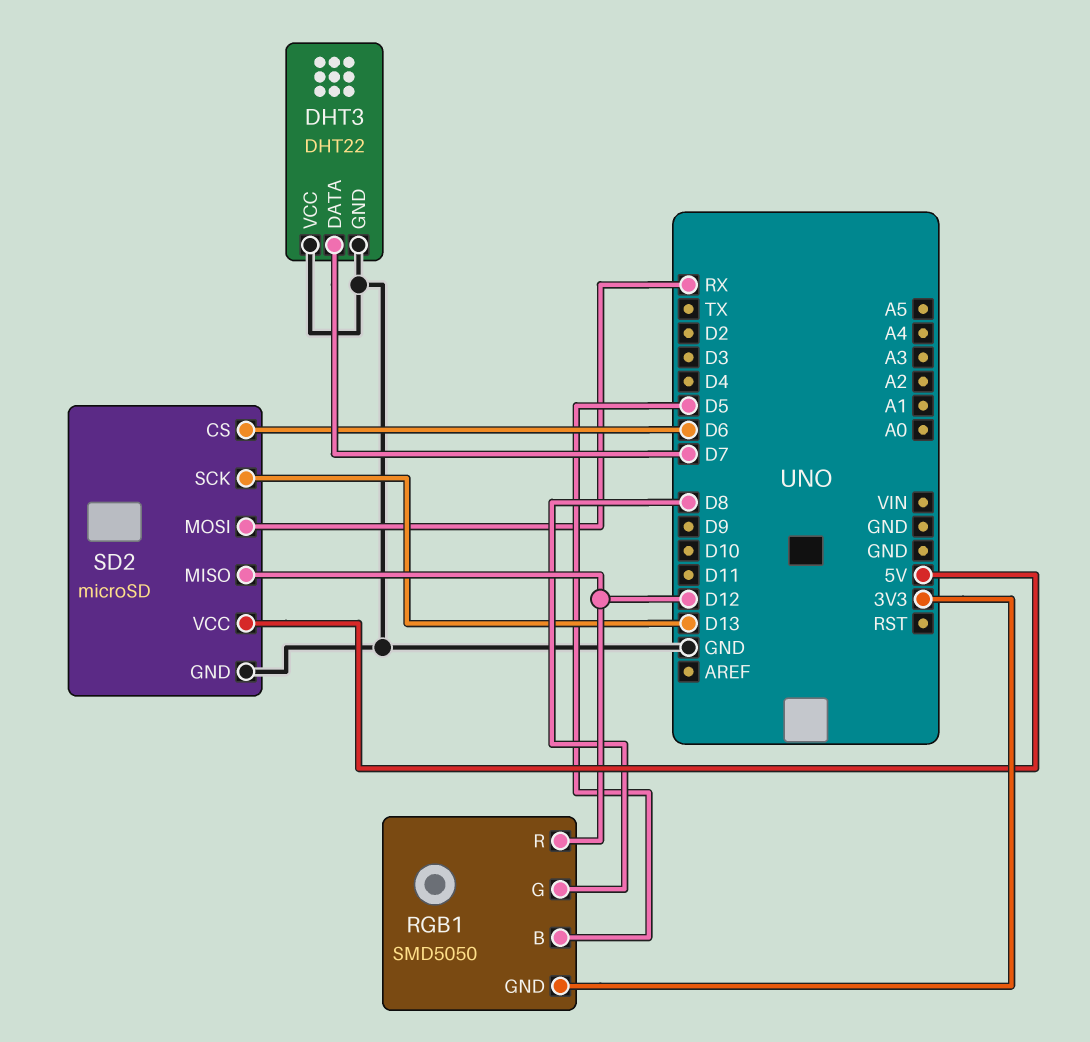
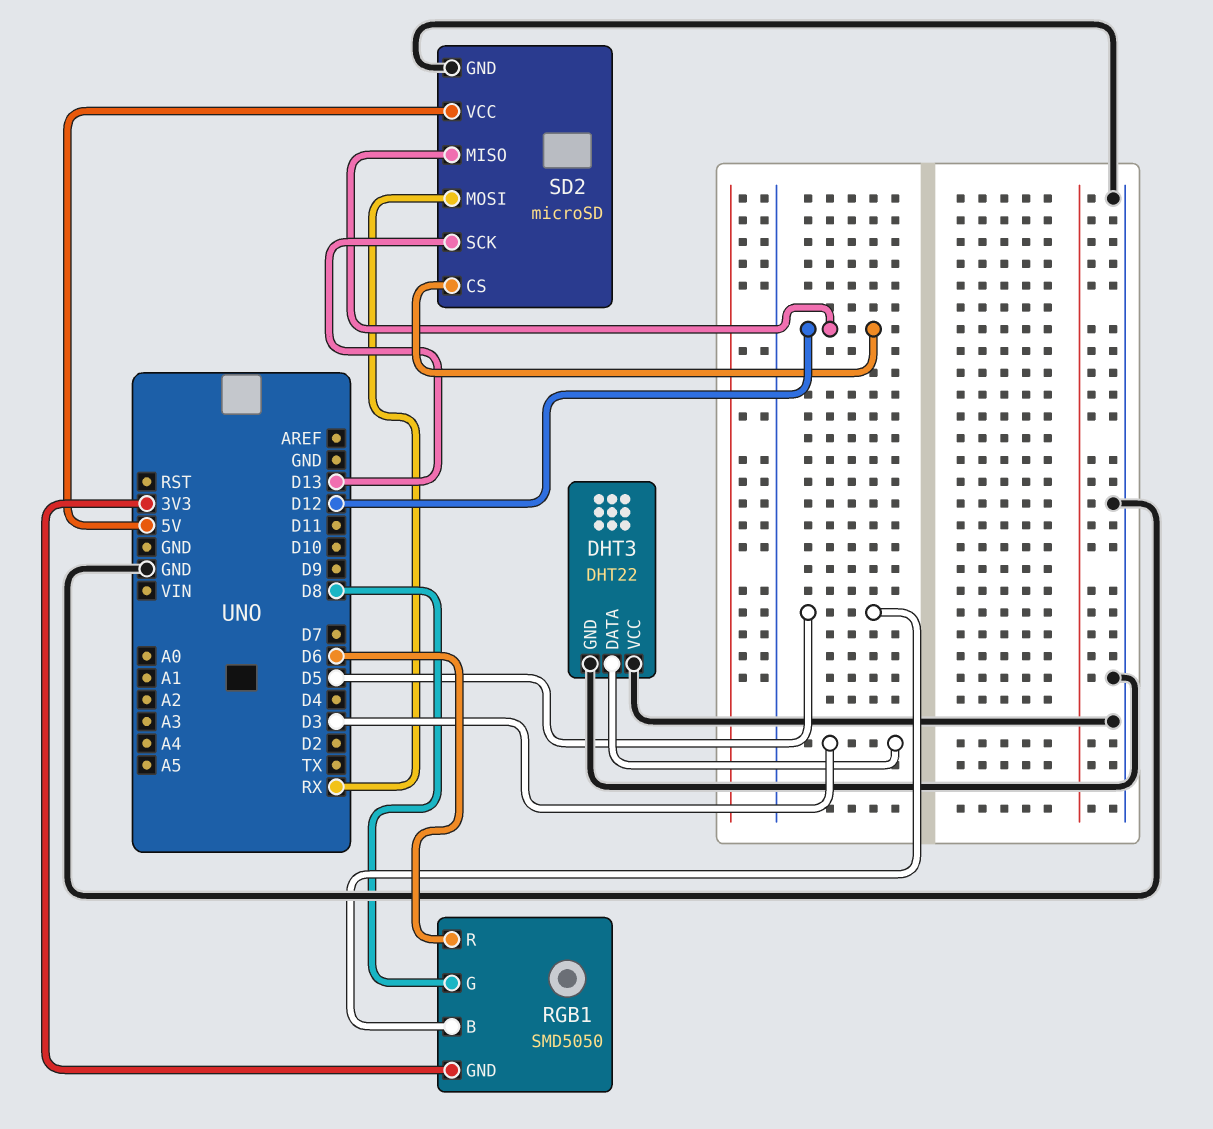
DHT3 pin DATA: D7 -> D3
RGB1 pin R: D12 -> D6
SD2 pin CS: D6 -> D12

